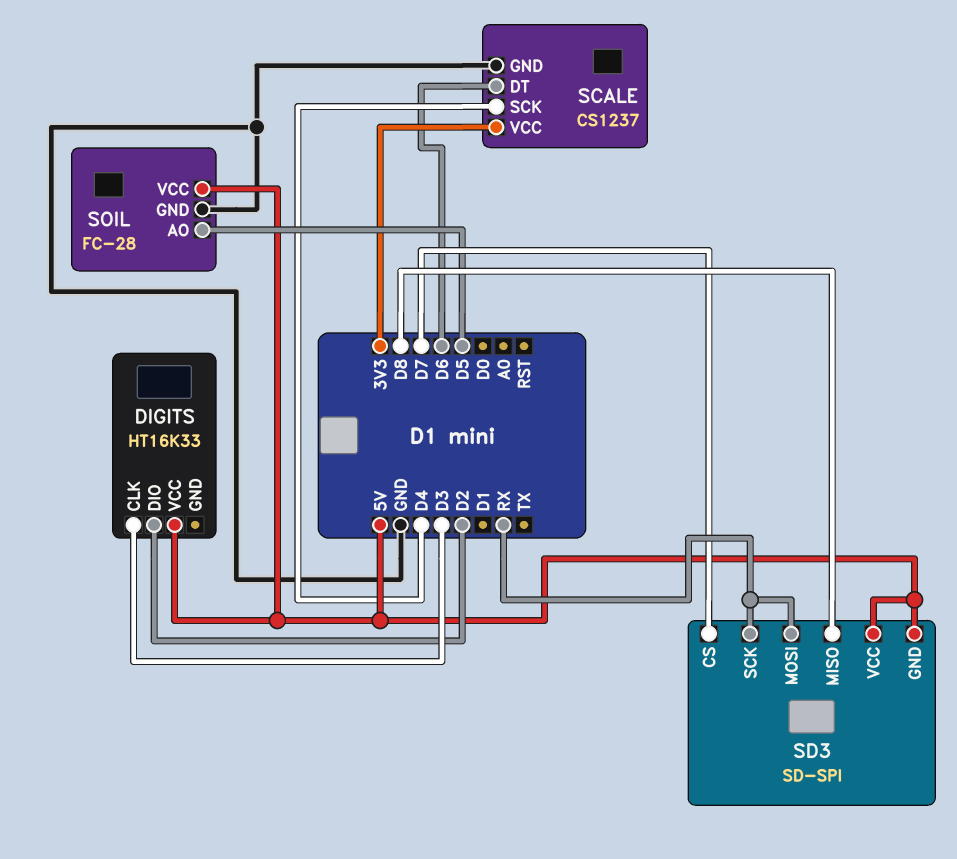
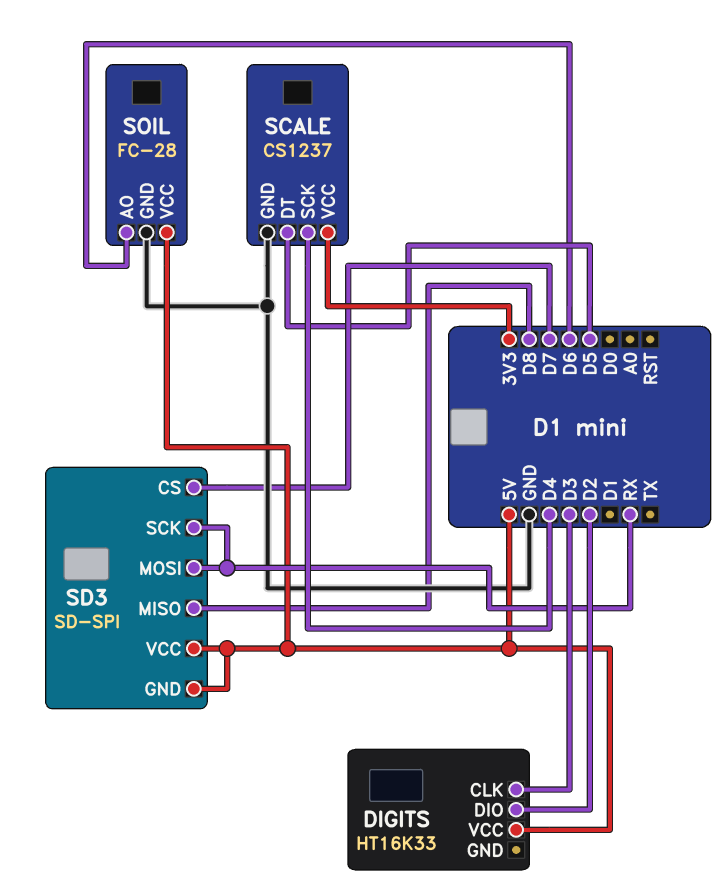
SCALE pin DT: D6 -> D5
SOIL pin AO: D5 -> D6

